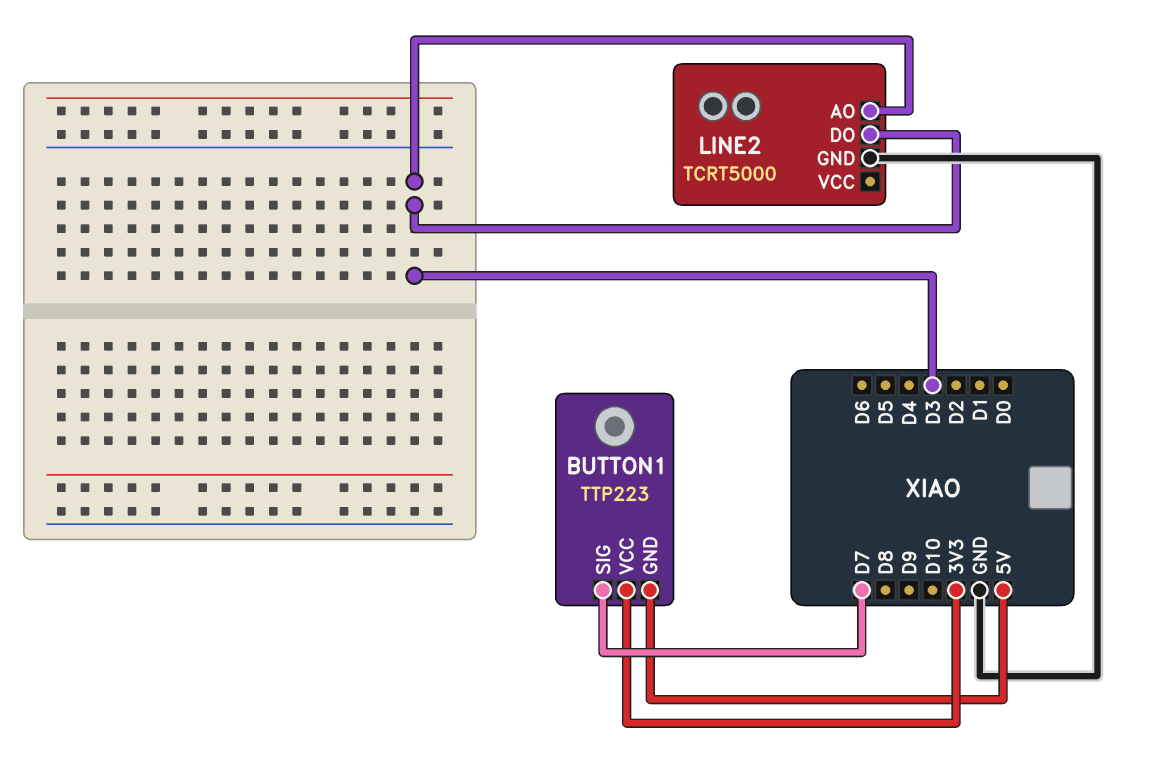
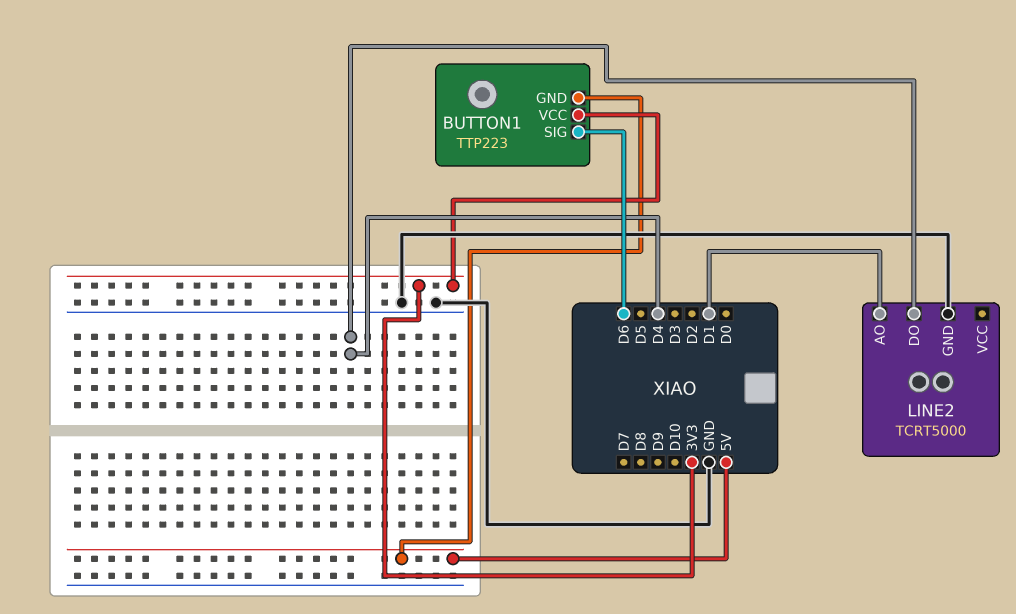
BUTTON1 pin SIG: D7 -> D6
LINE2 pin AO: D3 -> D1
LINE2 pin DO: D3 -> D4

